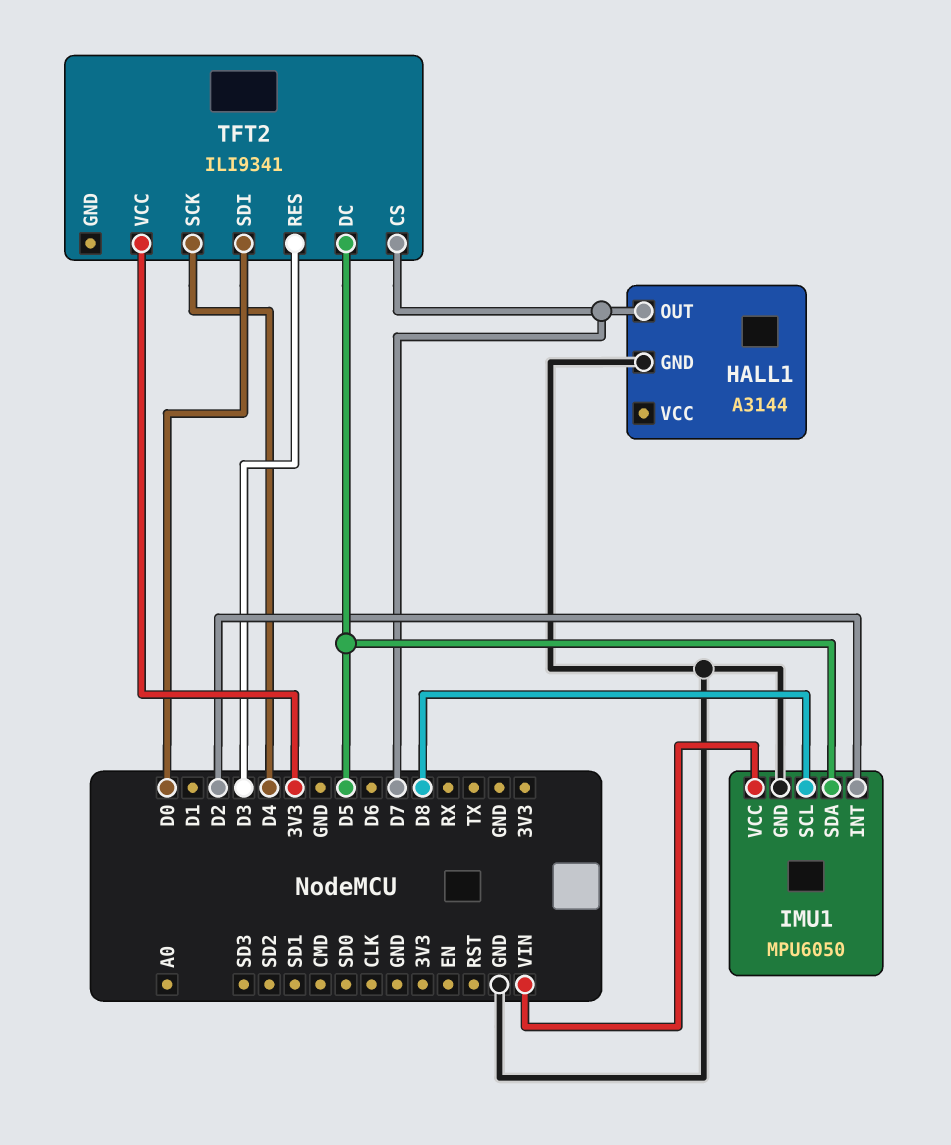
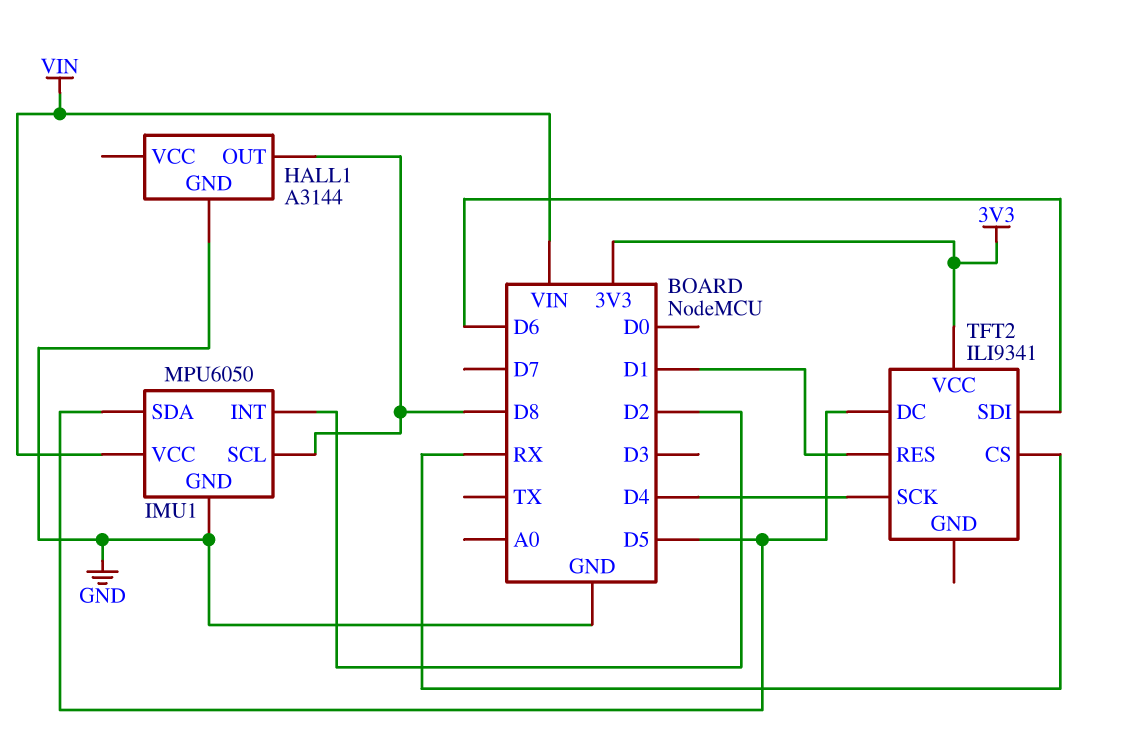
HALL1 pin OUT: D7 -> D8
TFT2 pin CS: D7 -> RX
TFT2 pin RES: D3 -> D1
TFT2 pin SDI: D0 -> D6

